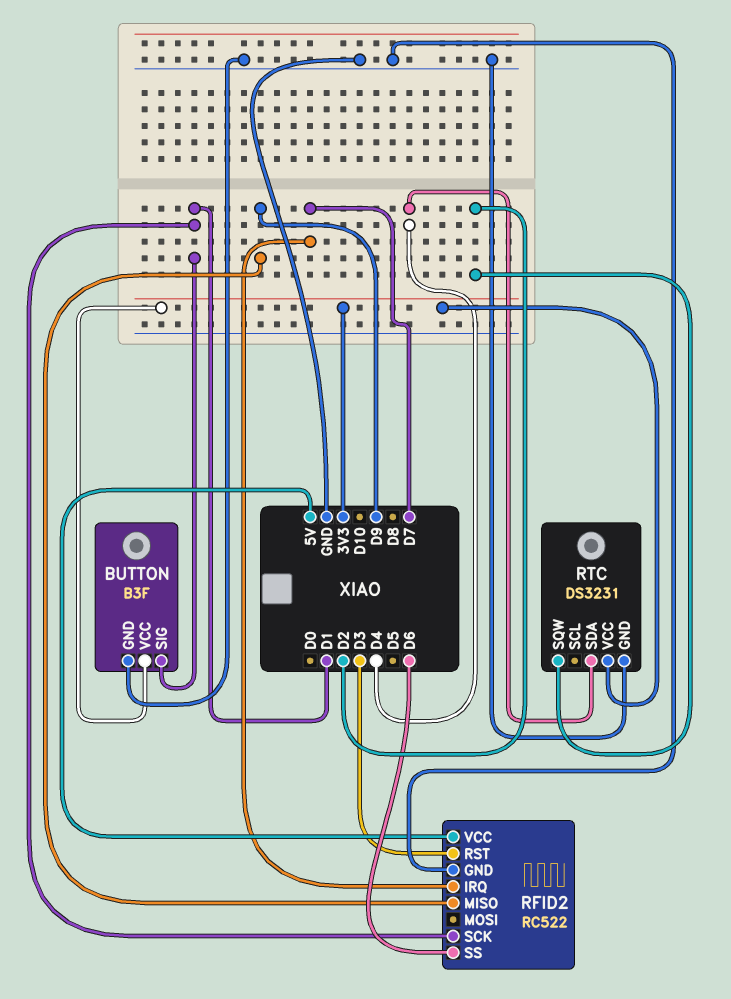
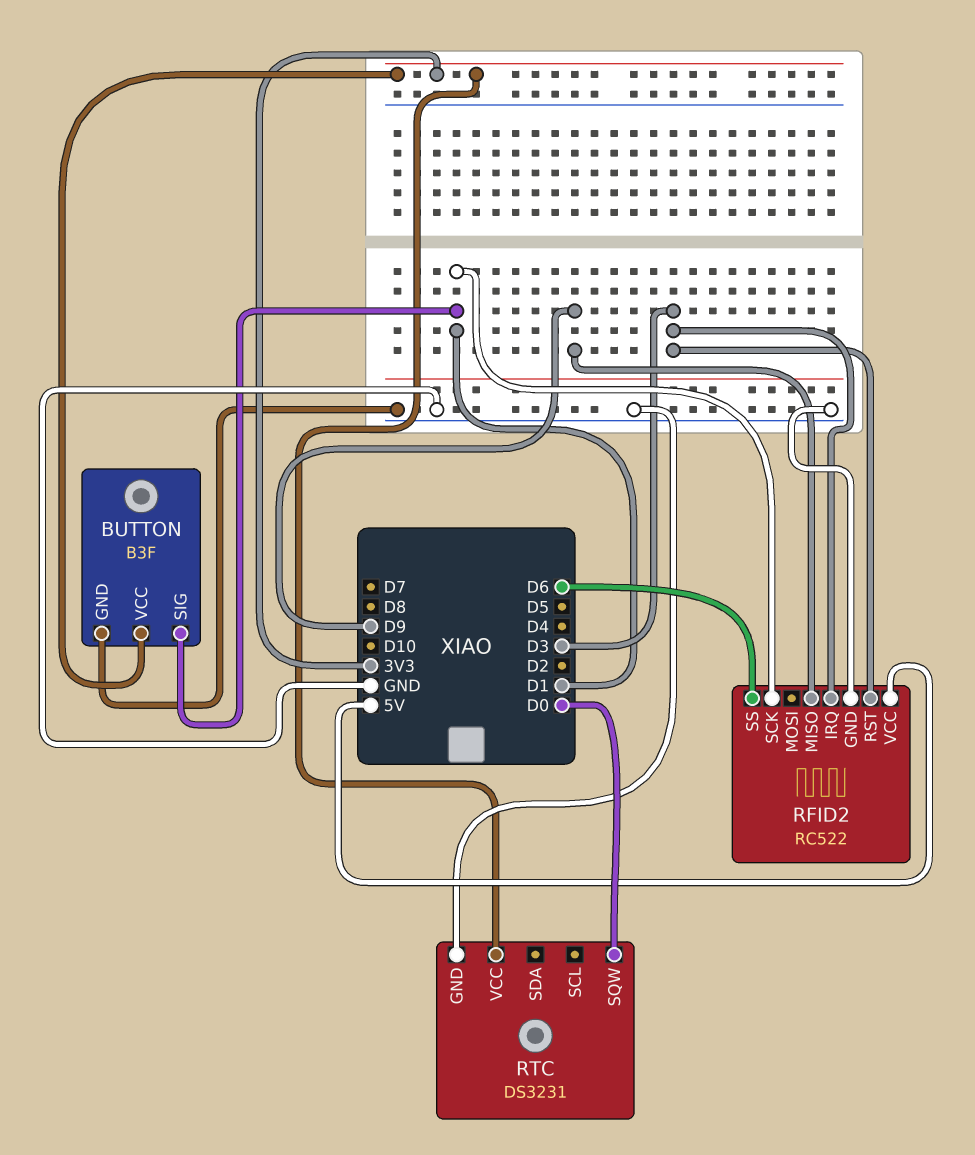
RFID2 pin IRQ: D7 -> D3
RTC pin SDA: D4 -> none
RTC pin SQW: D2 -> D0

